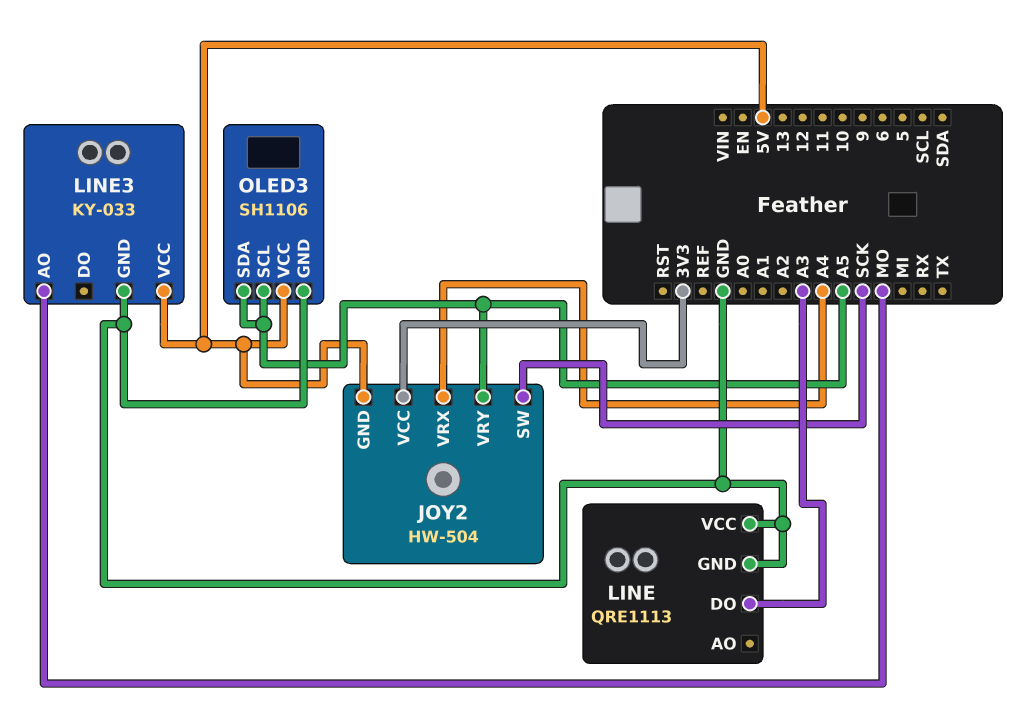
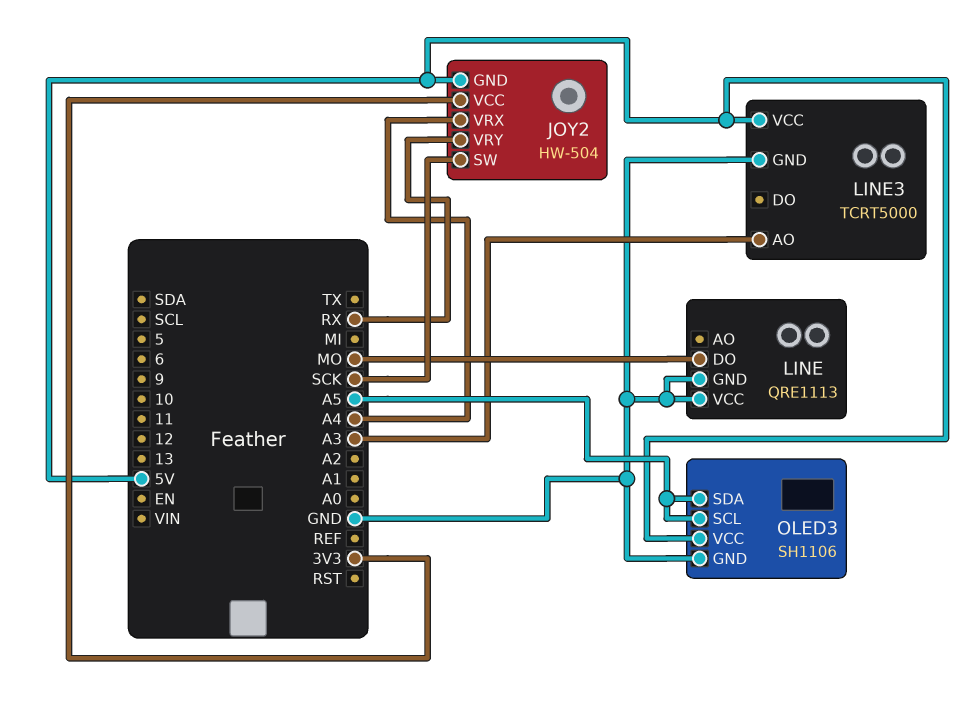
JOY2 pin VRY: A5 -> RX
LINE pin DO: A3 -> MO
LINE3: KY-033 -> TCRT5000
LINE3 pin AO: MO -> A3

